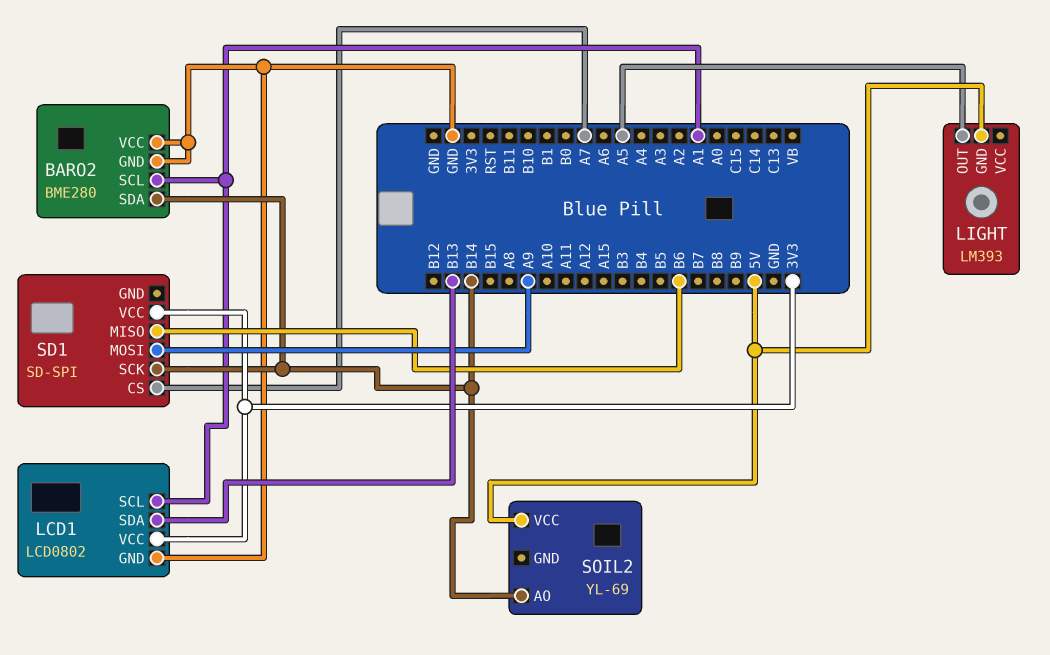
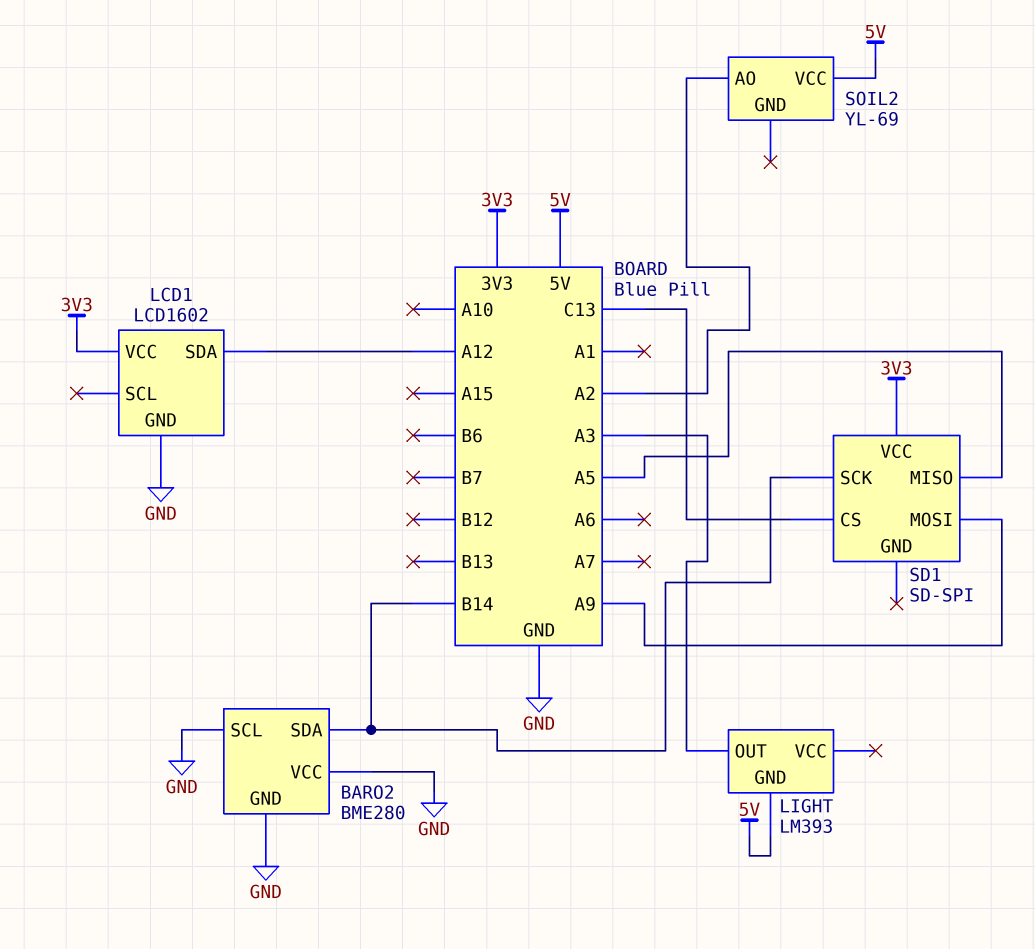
BARO2 pin SCL: A1 -> GND
LCD1: LCD0802 -> LCD1602
LCD1 pin SCL: A1 -> none
LCD1 pin SDA: B13 -> A12
LIGHT pin OUT: A5 -> A3
SD1 pin CS: A7 -> C13
SD1 pin MISO: B6 -> A5
SOIL2 pin AO: B14 -> A2

